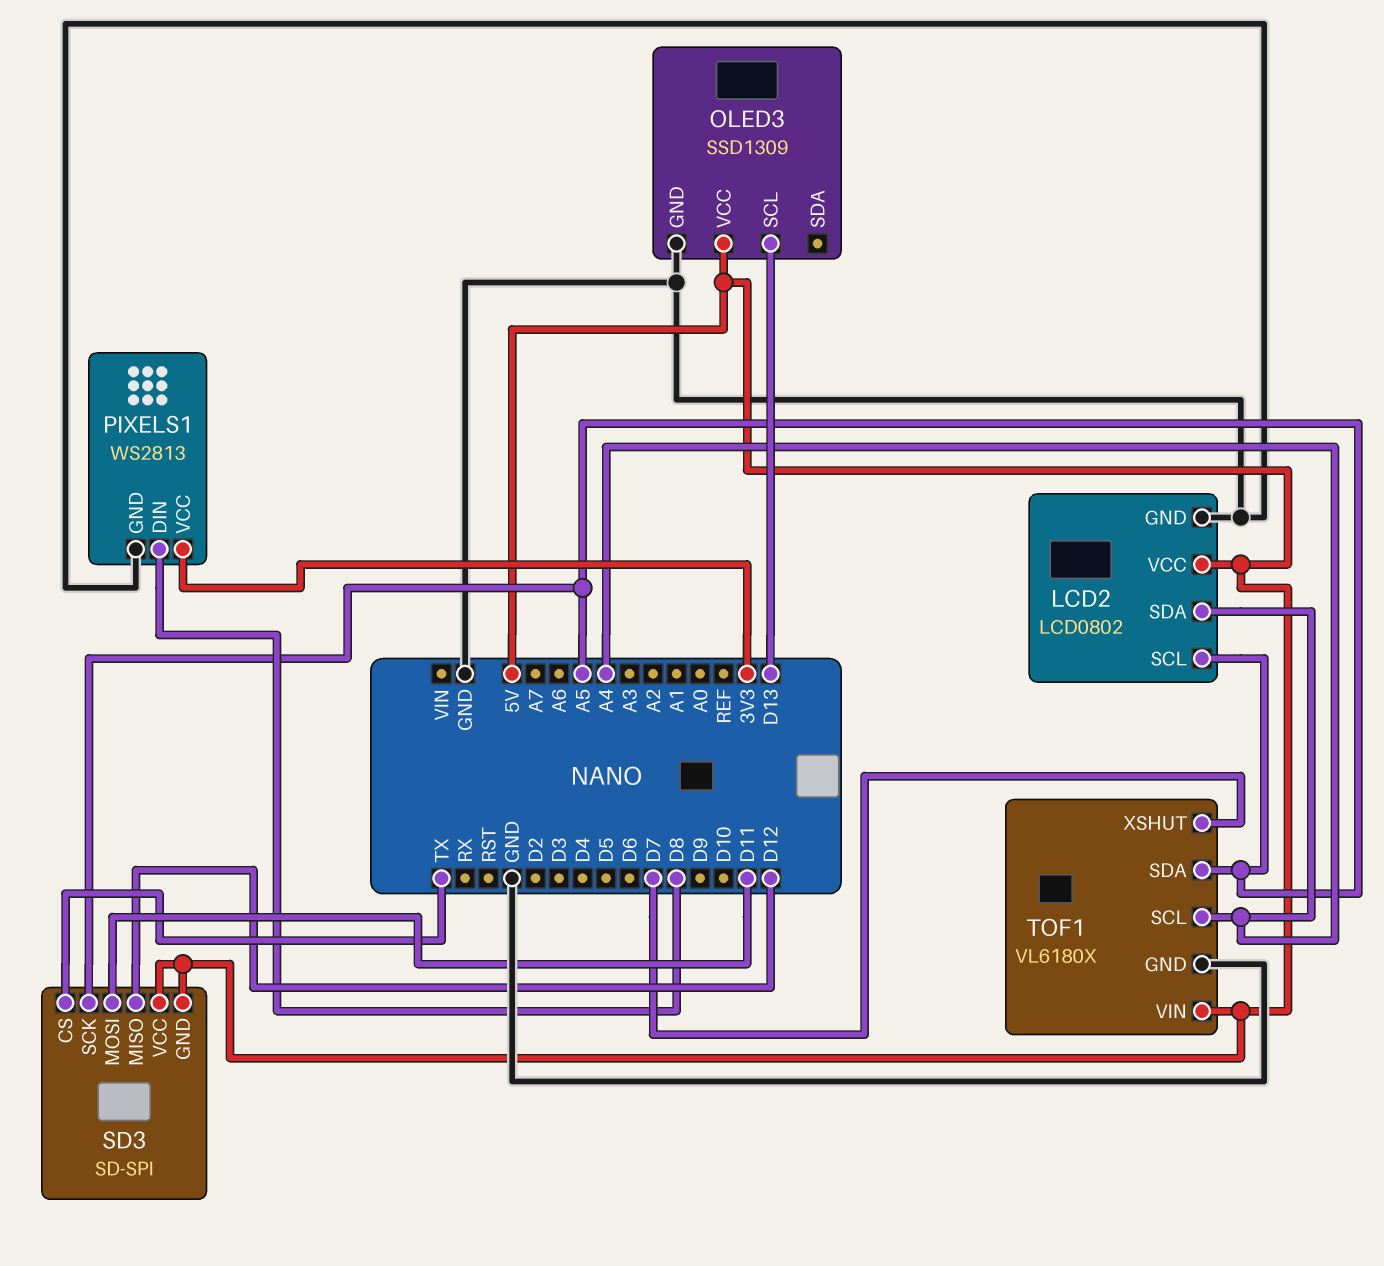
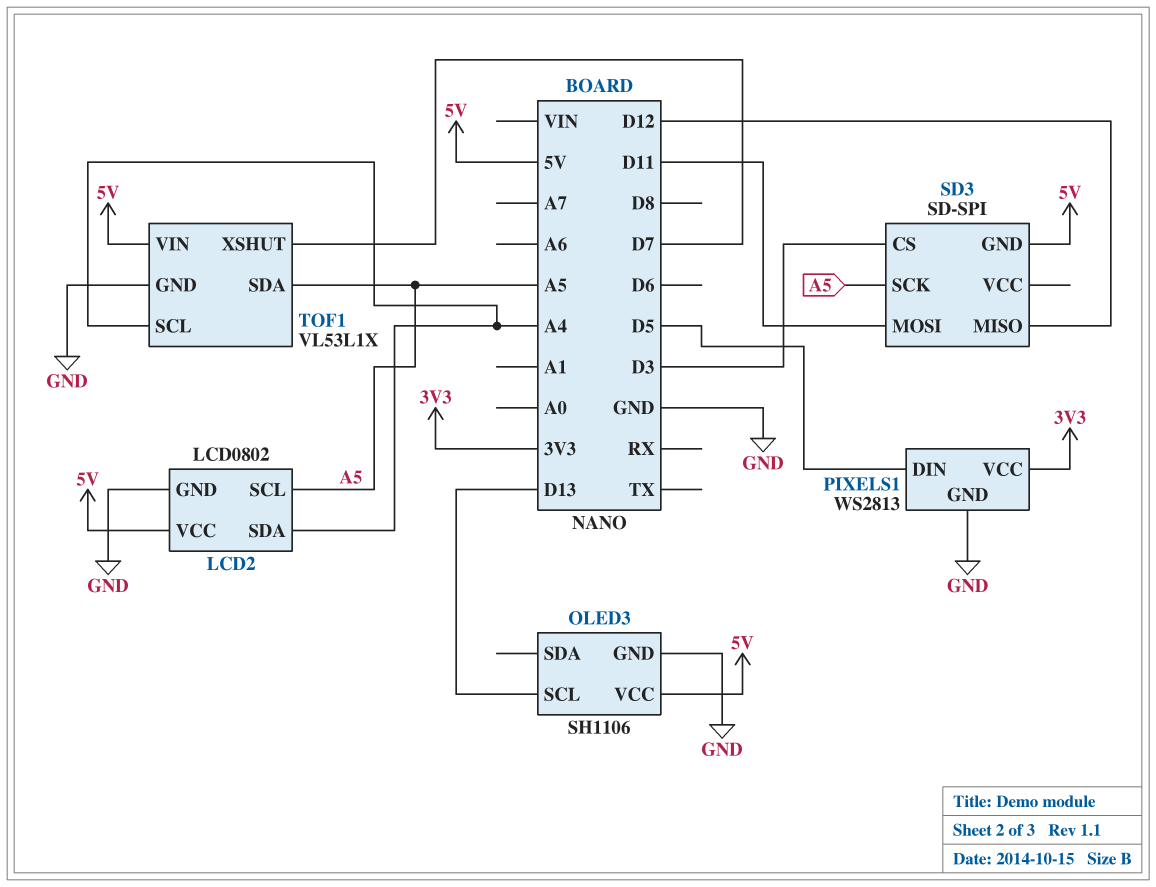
OLED3: SSD1309 -> SH1106
PIXELS1 pin DIN: D8 -> D5
SD3 pin CS: TX -> D3
SD3 pin VCC: 5V -> none
TOF1: VL6180X -> VL53L1X

